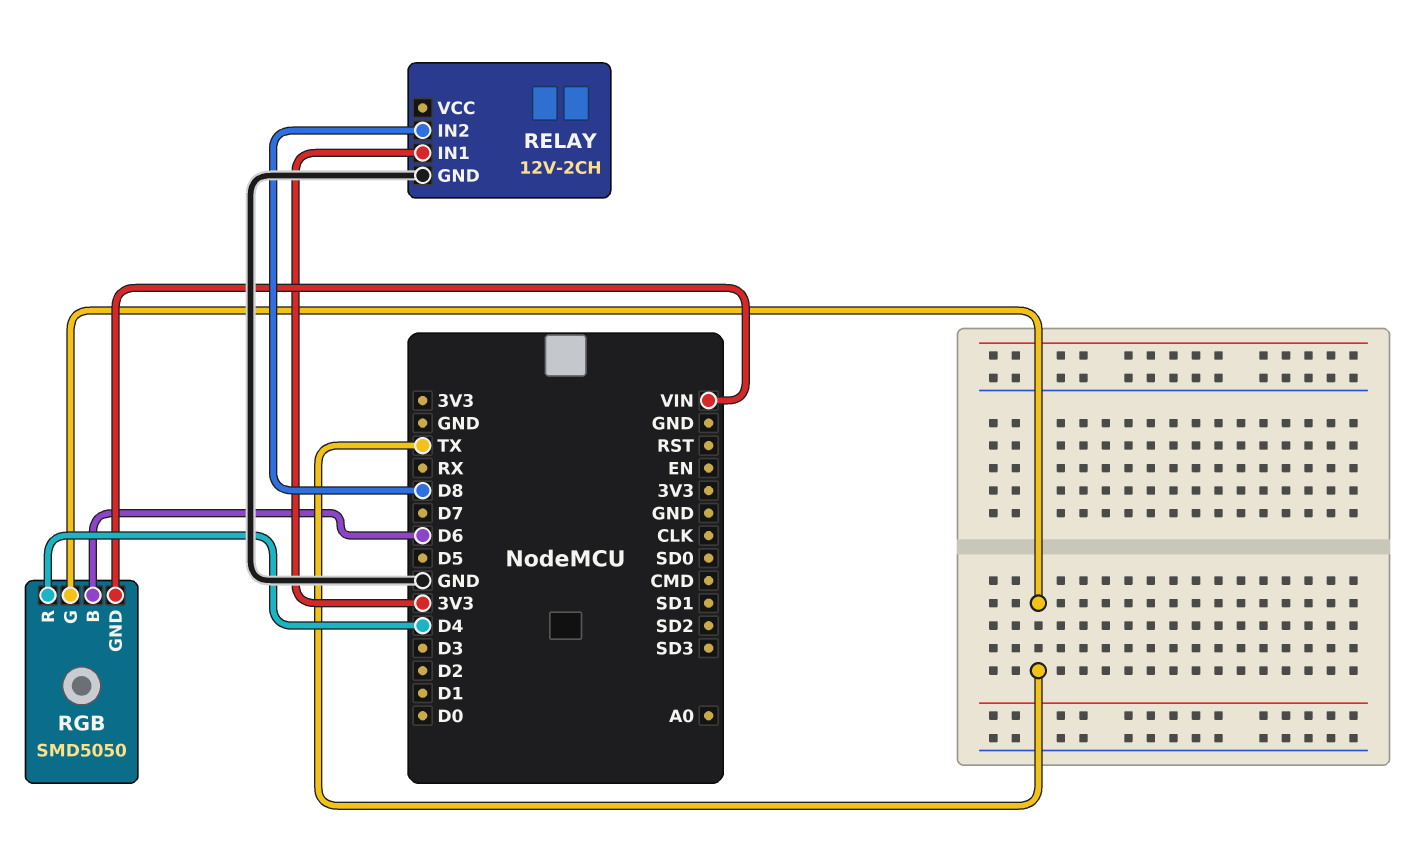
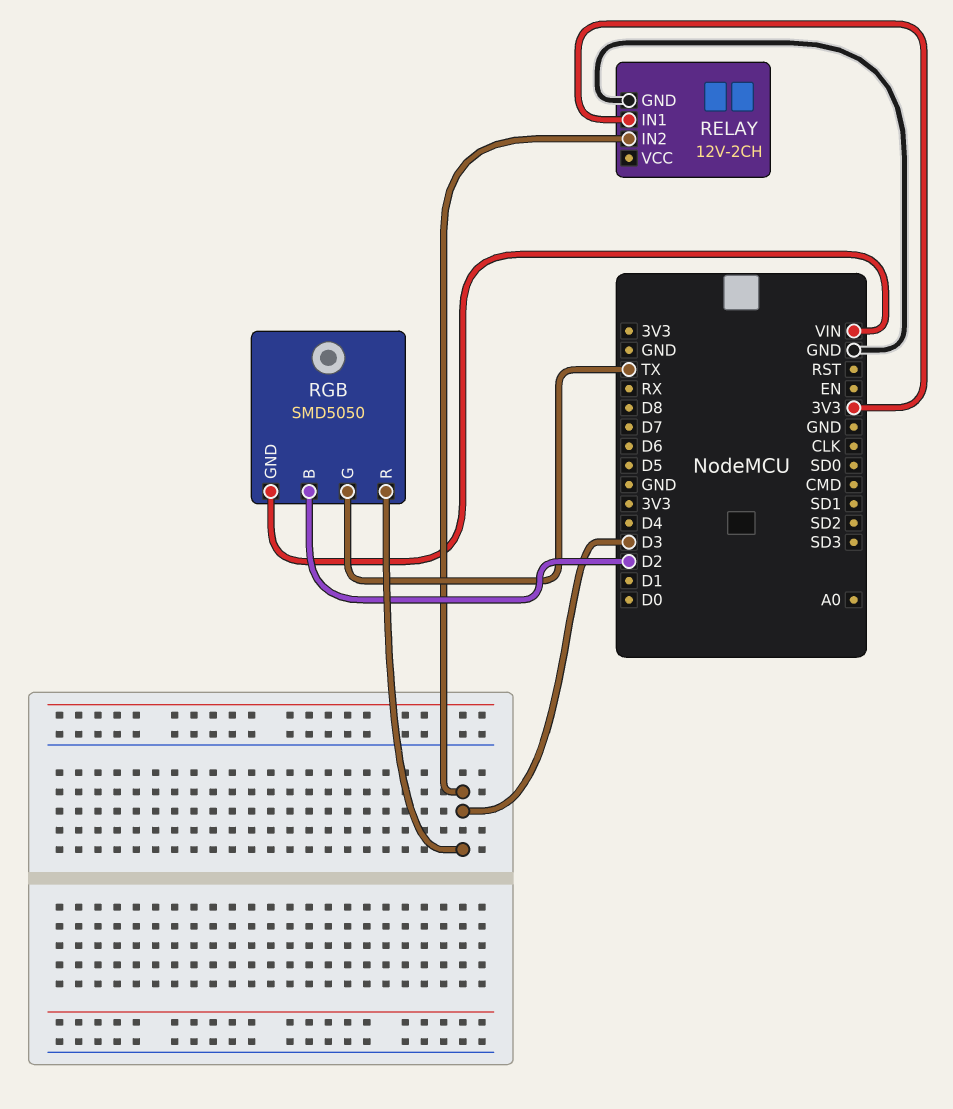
RELAY pin IN2: D8 -> D3
RGB pin B: D6 -> D2
RGB pin R: D4 -> D3

